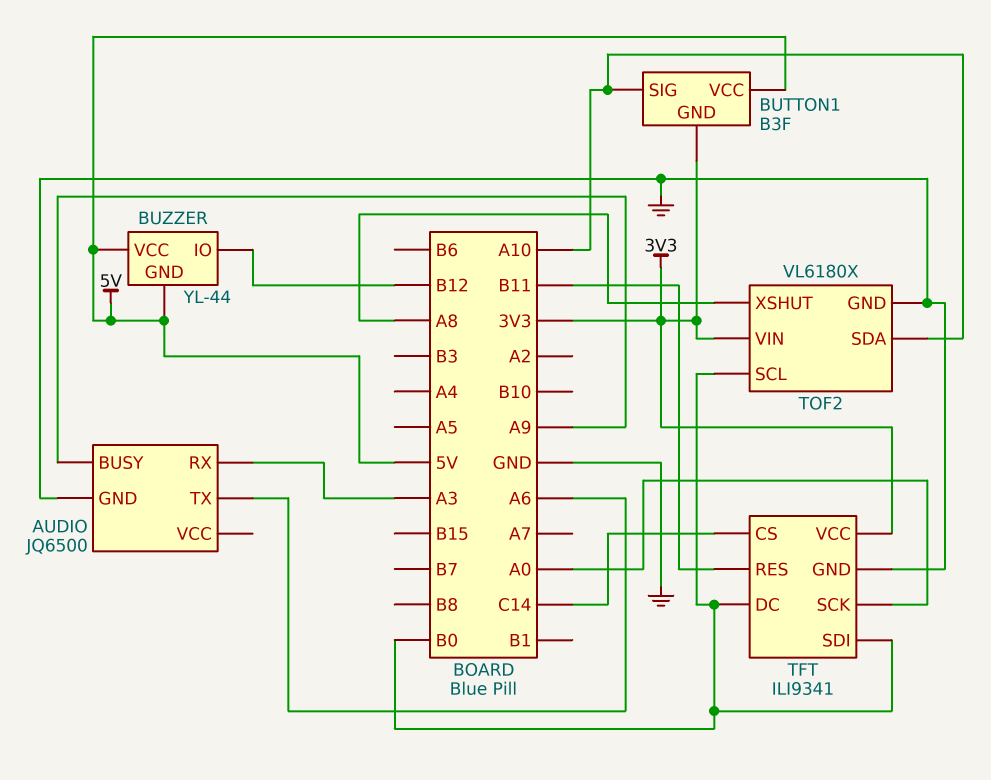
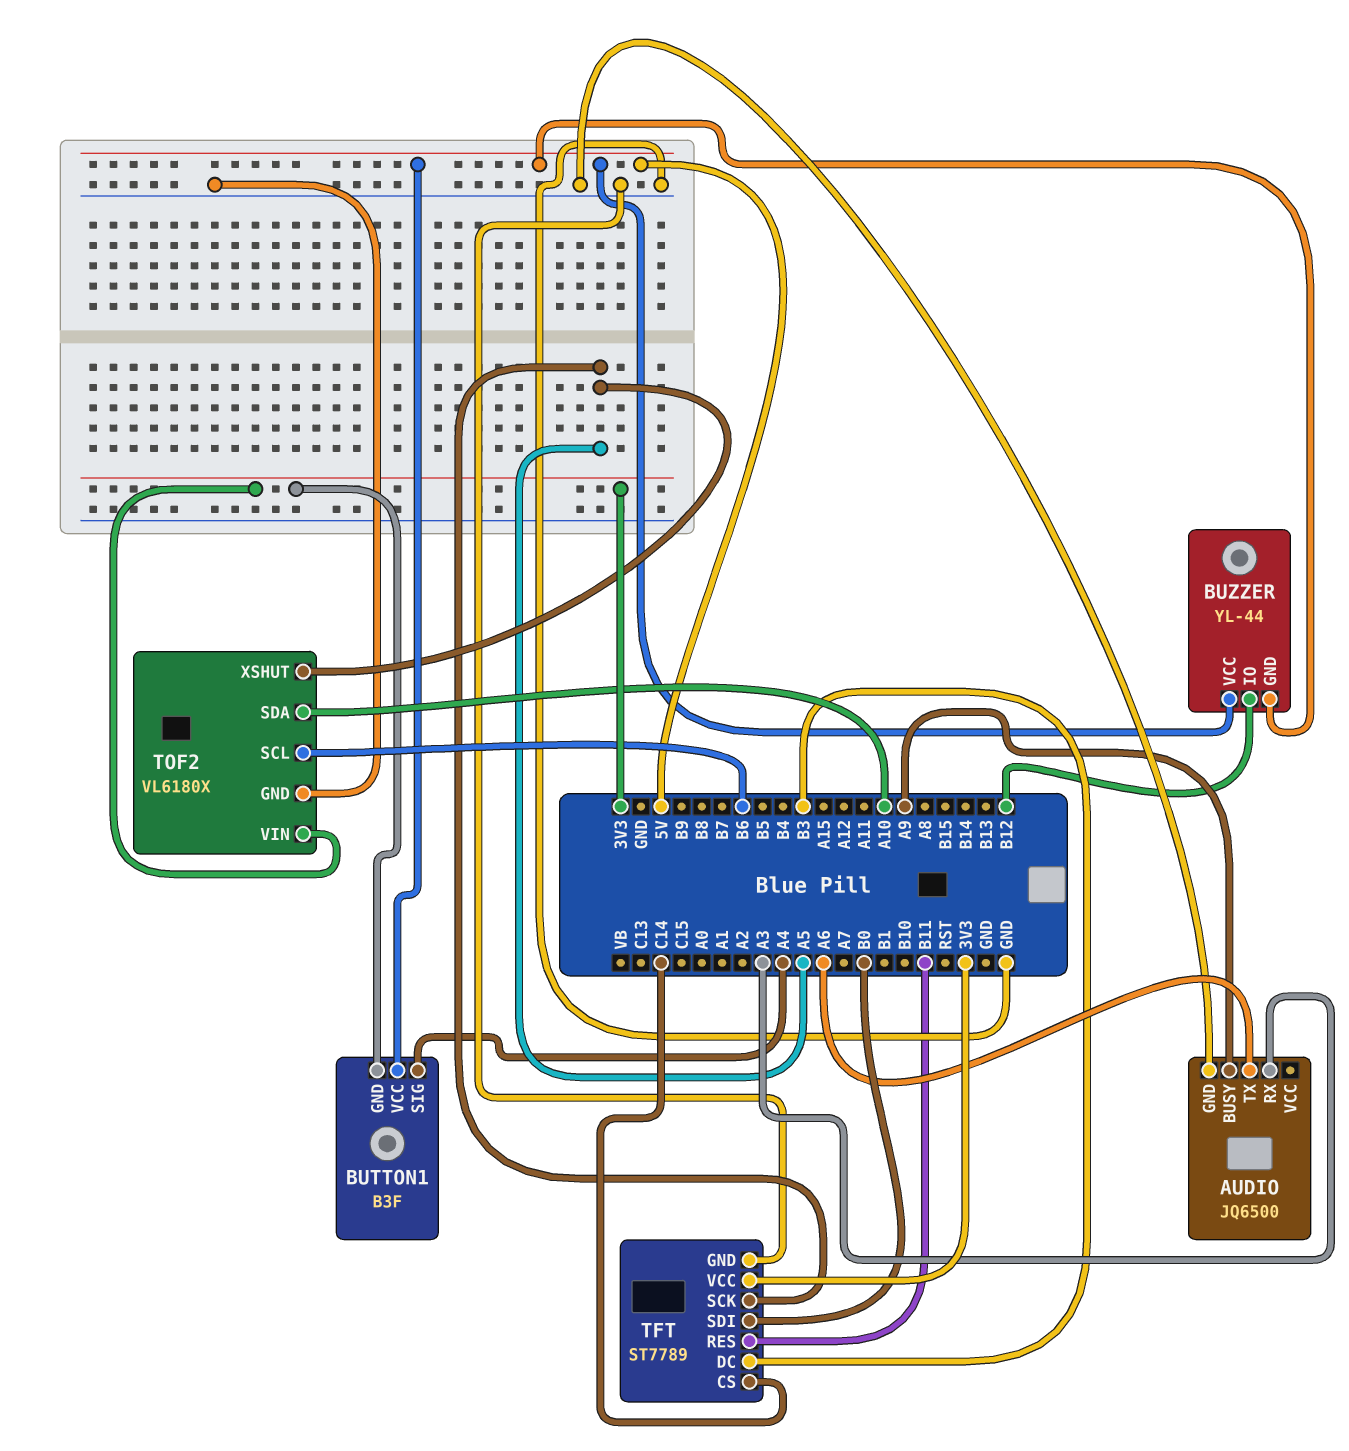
BUTTON1 pin SIG: A10 -> A4
TFT: ILI9341 -> ST7789
TFT pin DC: B0 -> B3
TFT pin SCK: A0 -> A5
TOF2 pin SCL: B0 -> B6
TOF2 pin XSHUT: A8 -> A5

